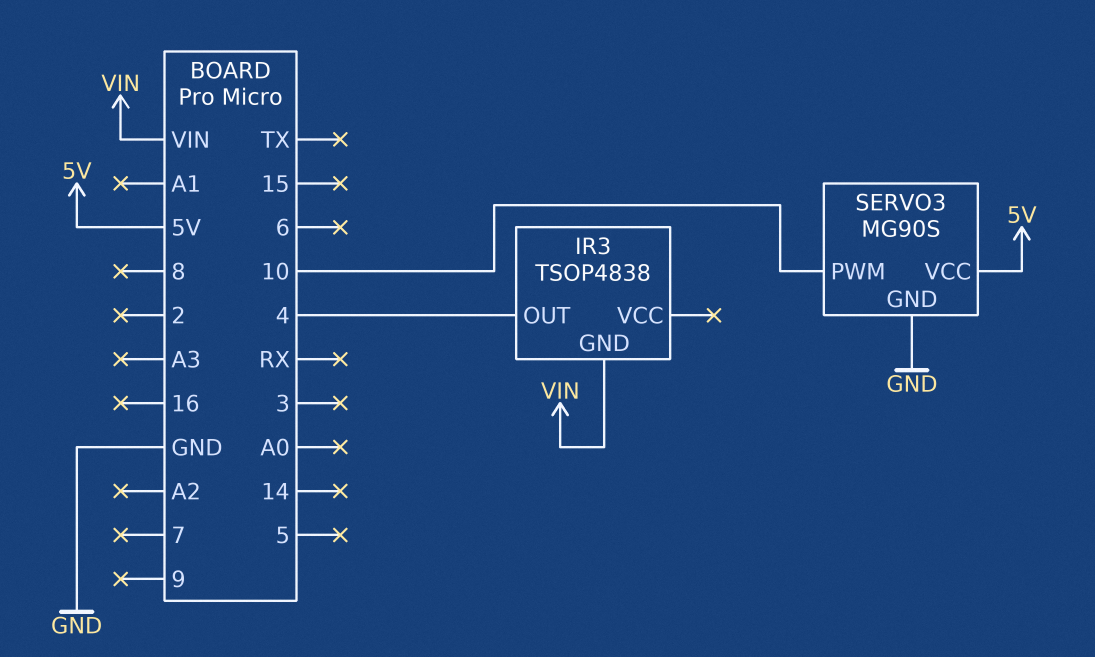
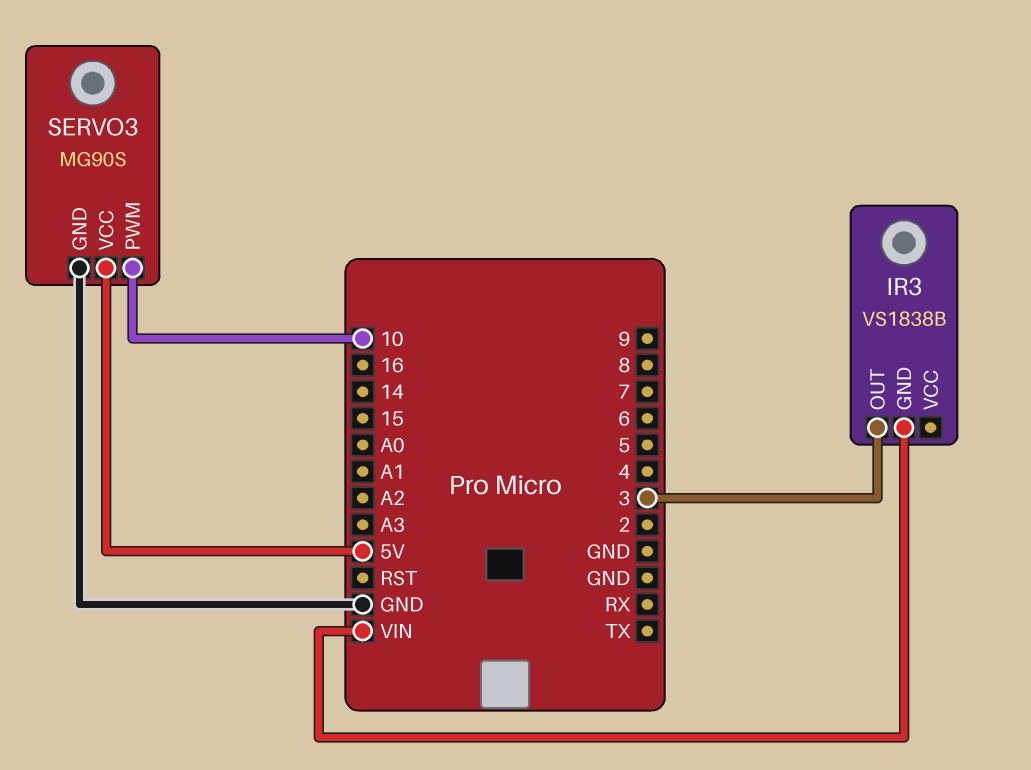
IR3: TSOP4838 -> VS1838B
IR3 pin OUT: 4 -> 3

